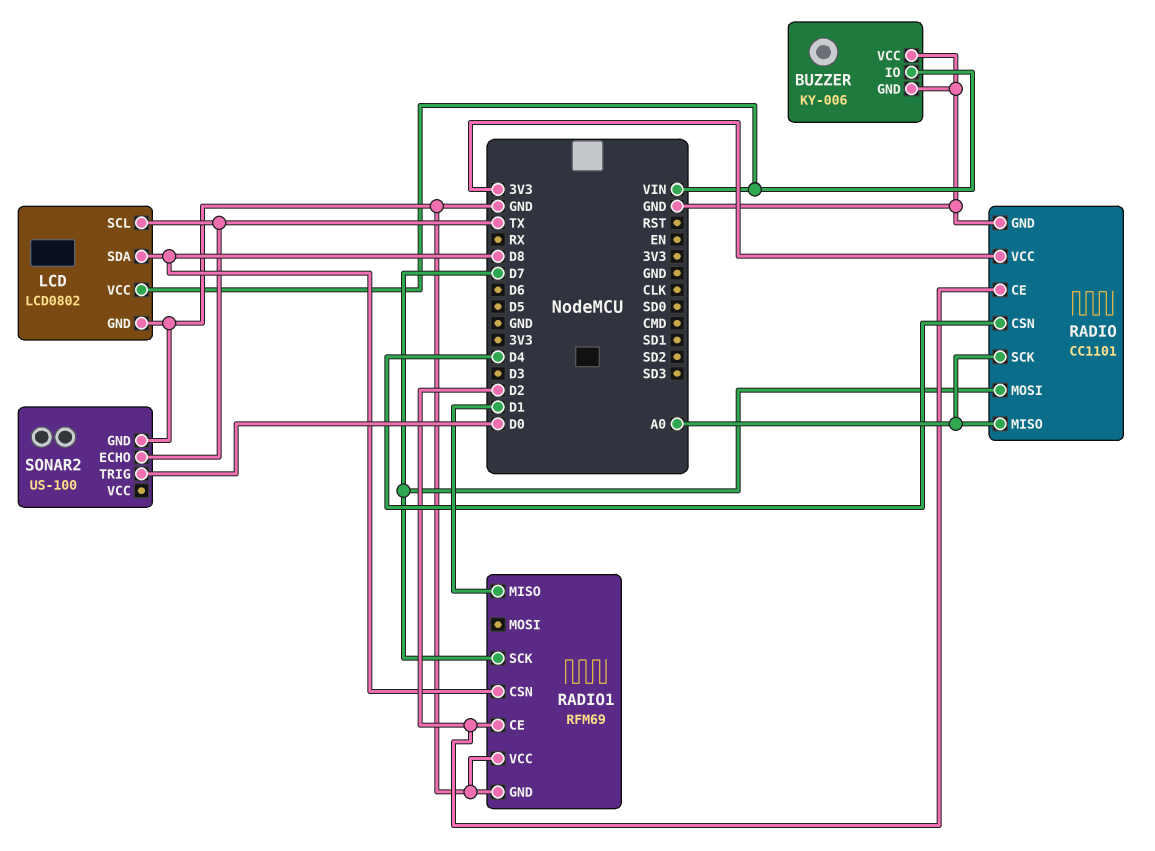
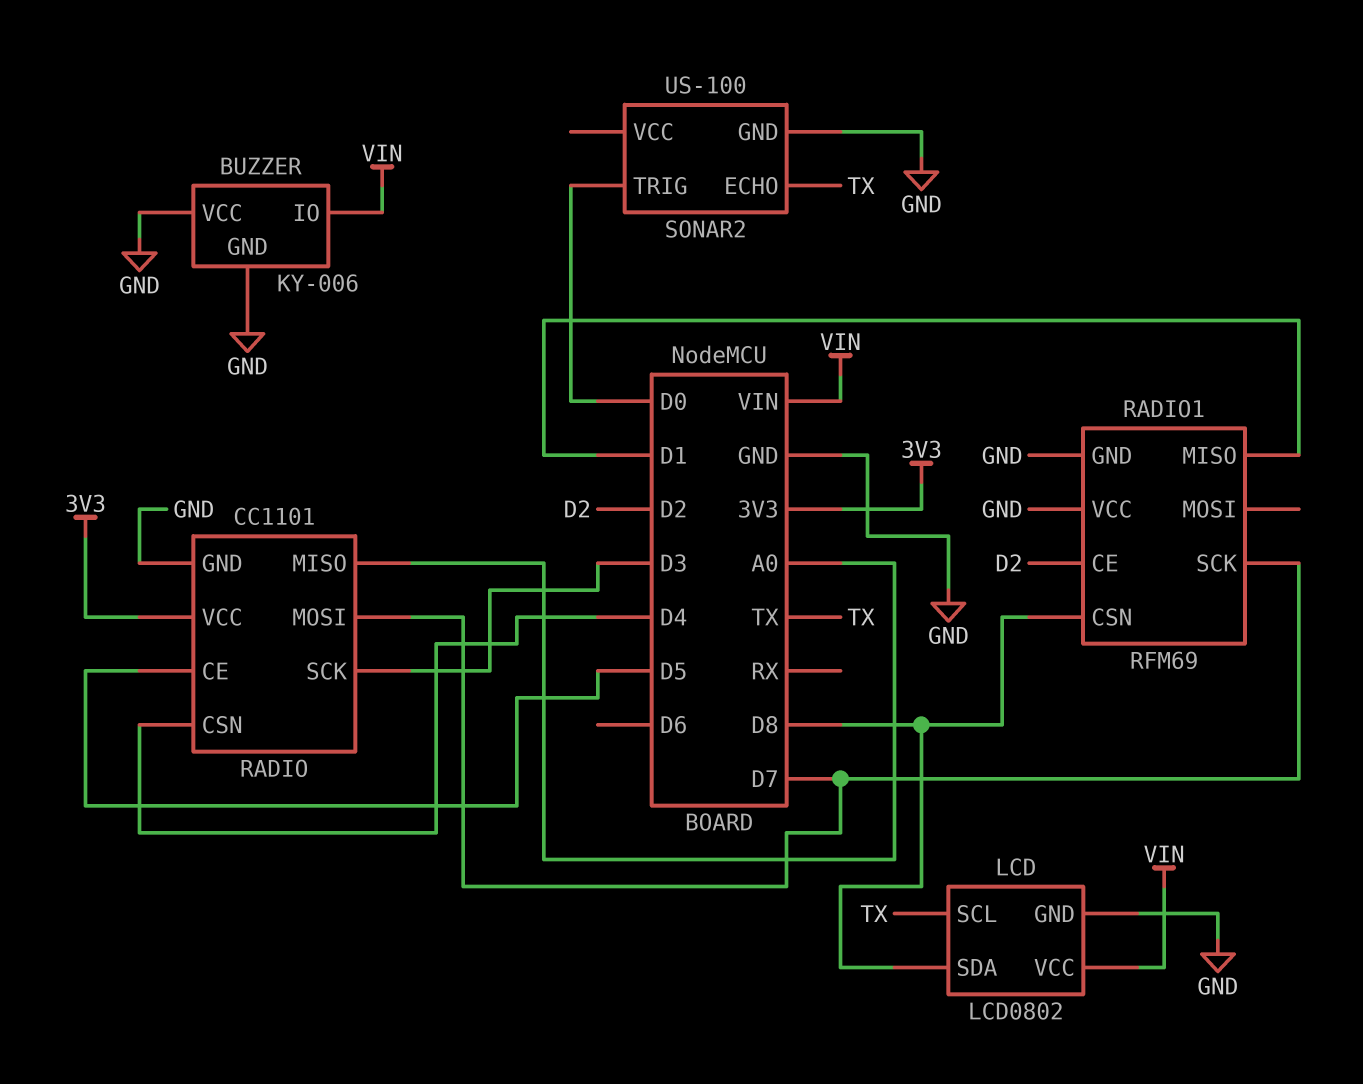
RADIO pin CE: D2 -> D5
RADIO pin SCK: A0 -> D3

